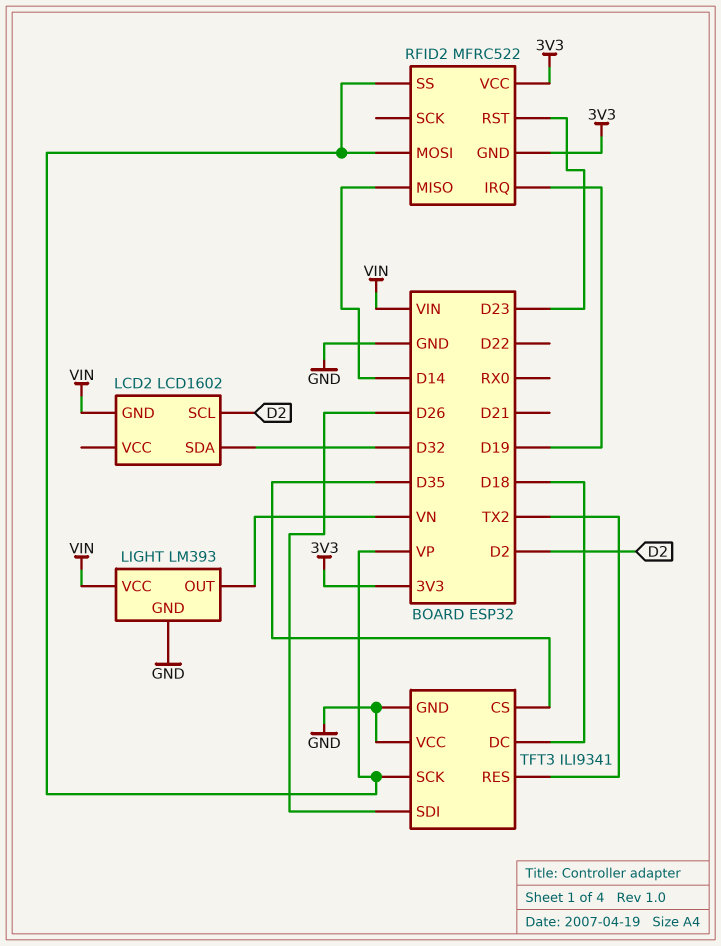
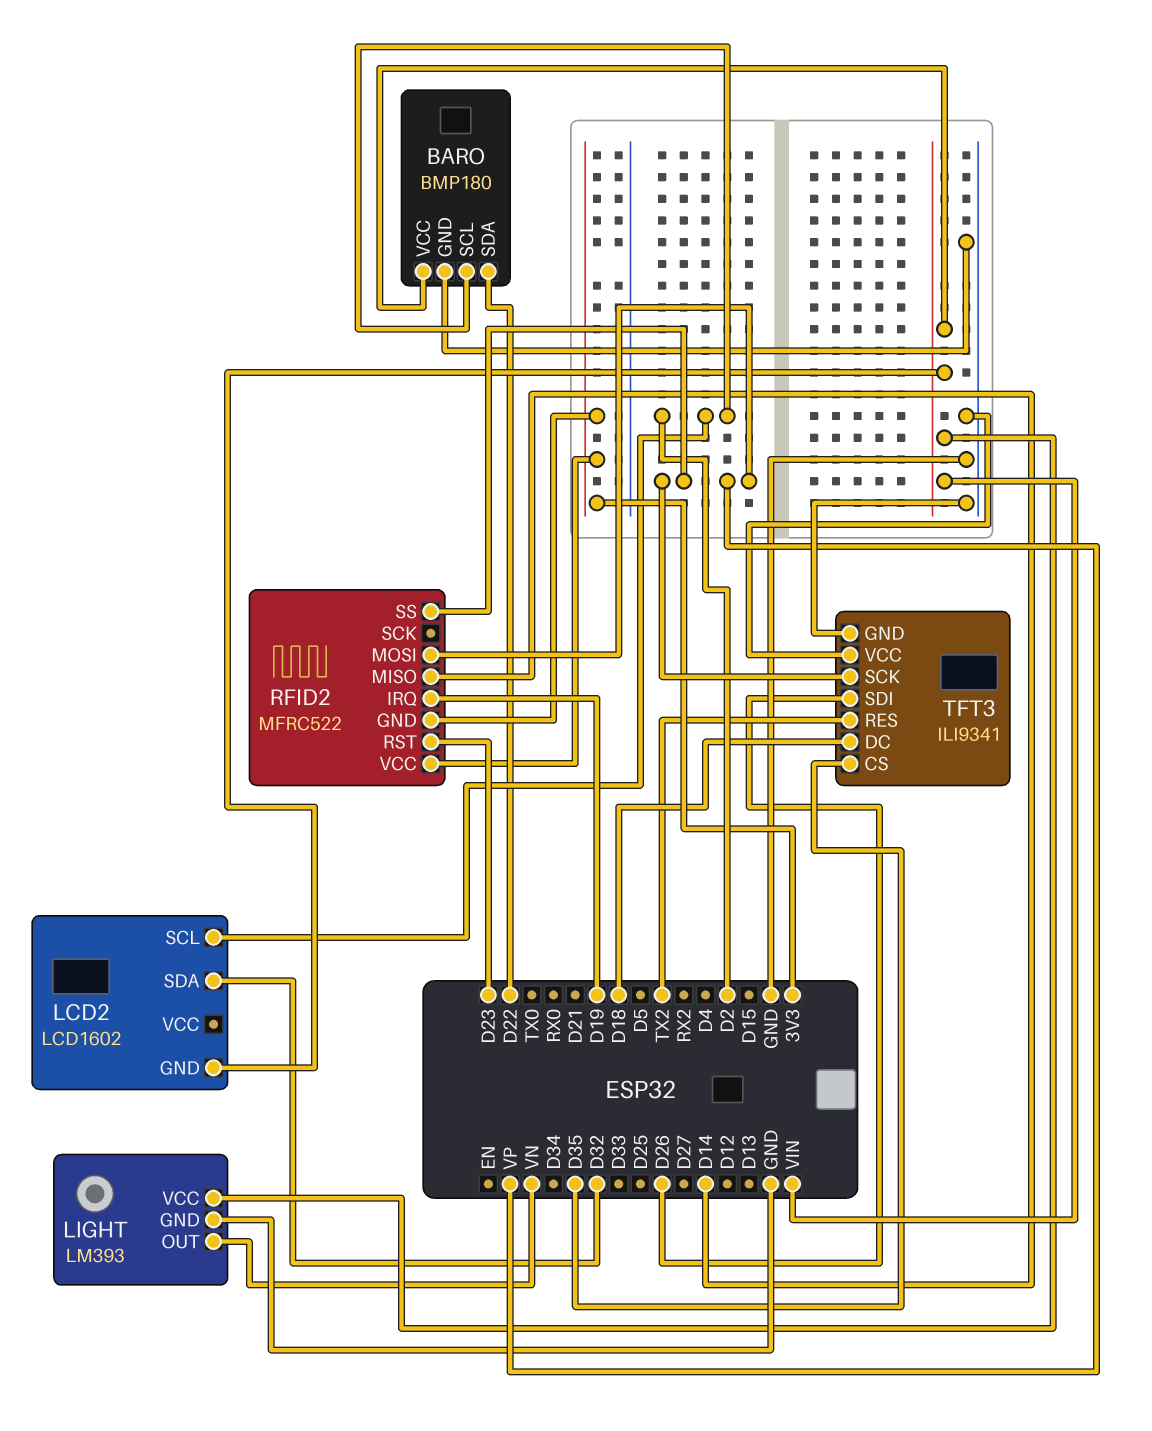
BARO: none -> BMP180
BARO pin GND: none -> GND
BARO pin SCL: none -> D2
BARO pin SDA: none -> D22
BARO pin VCC: none -> VIN

